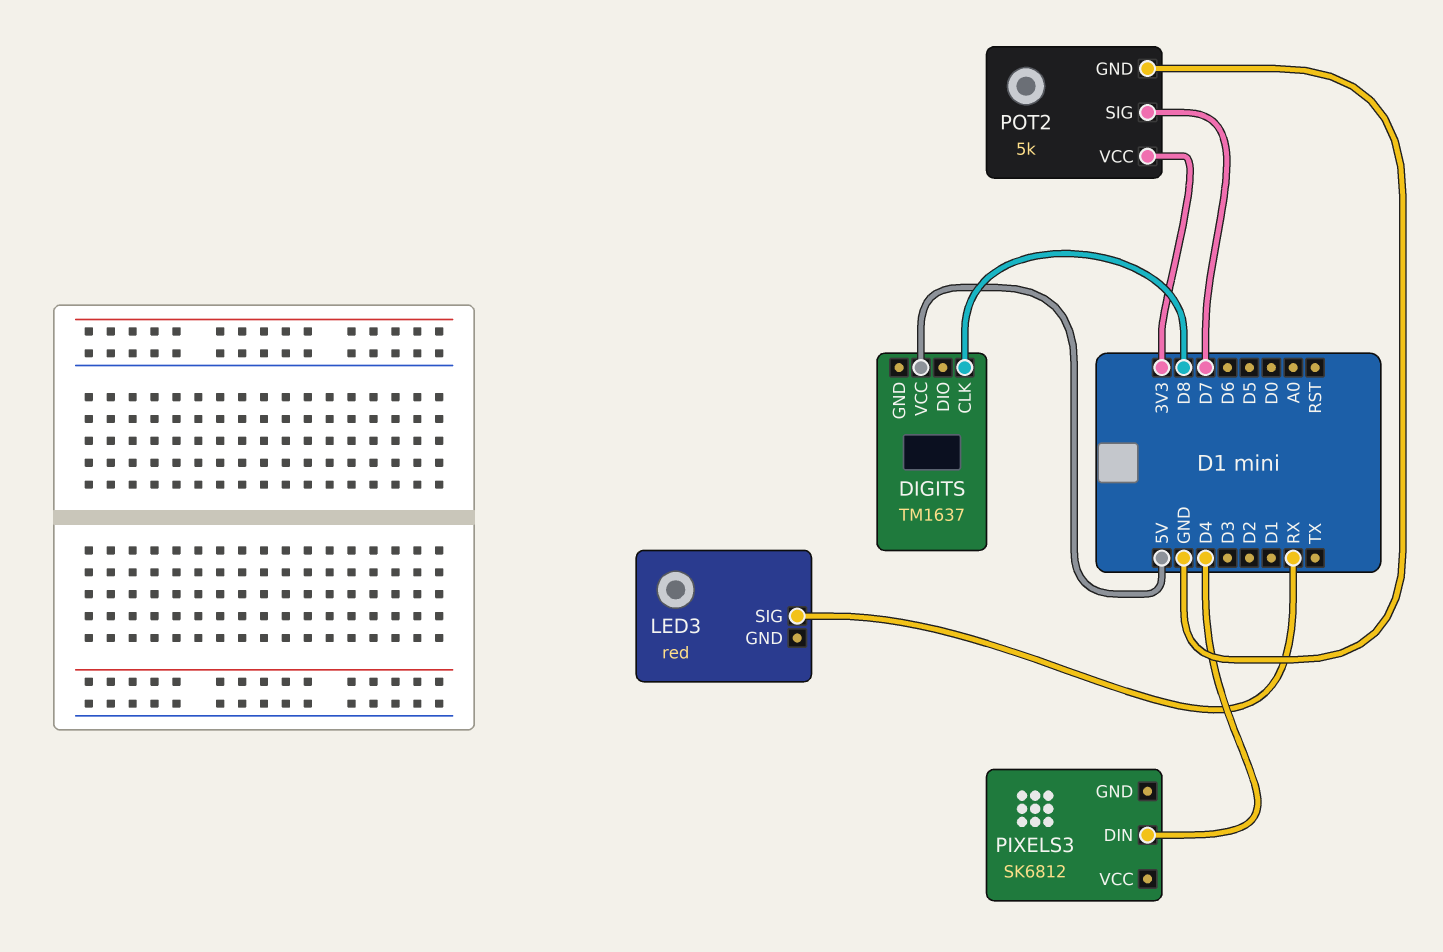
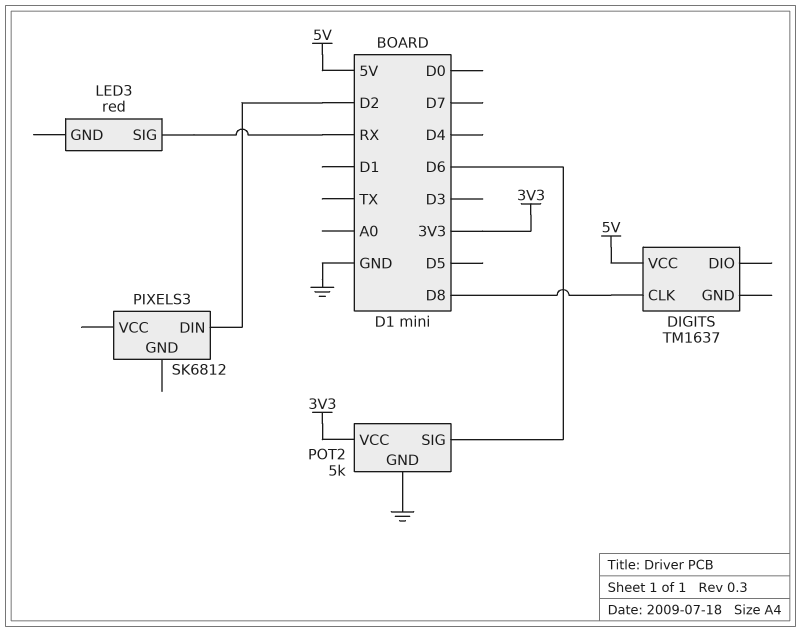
PIXELS3 pin DIN: D4 -> D2
POT2 pin SIG: D7 -> D6

